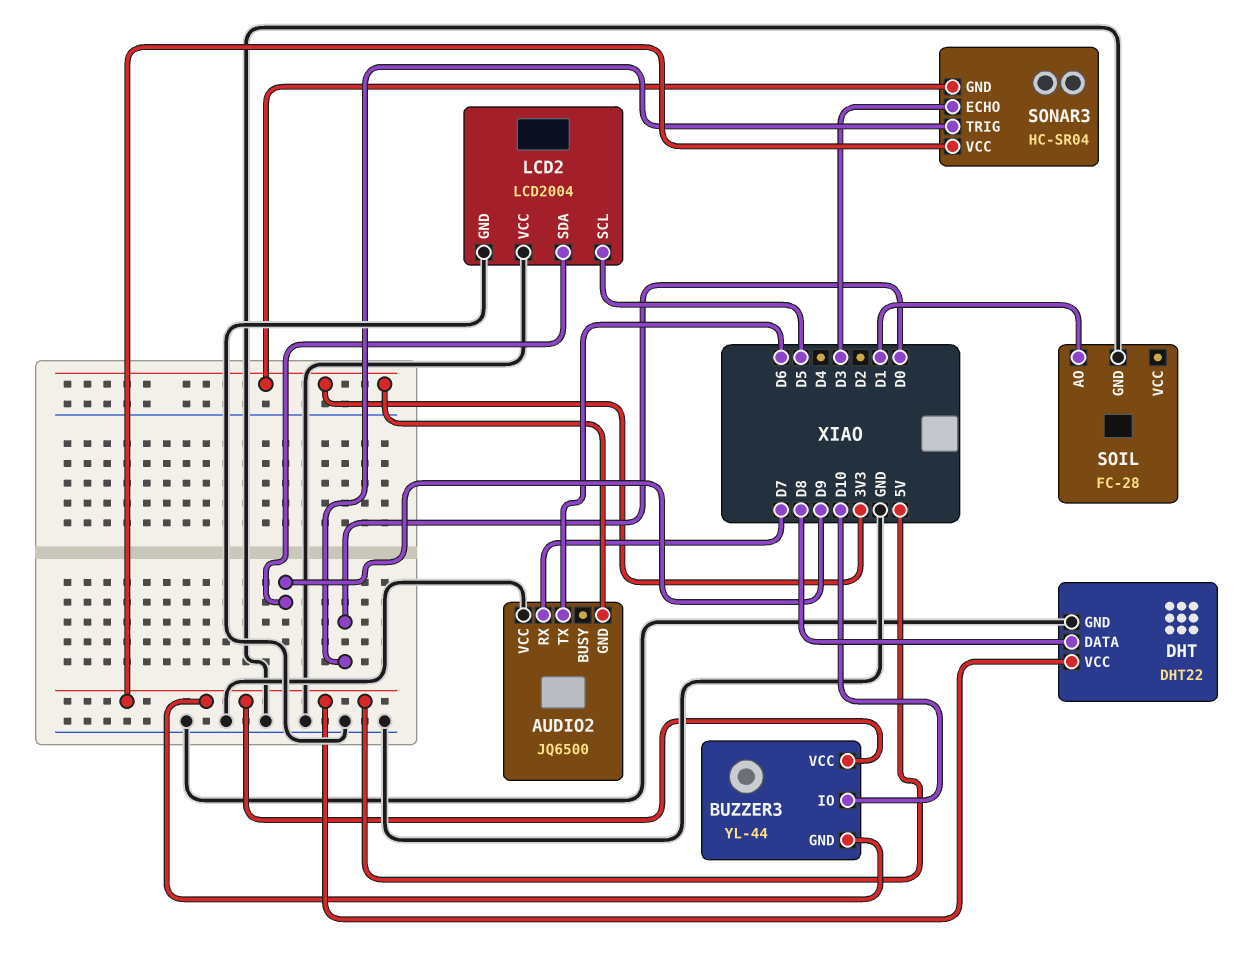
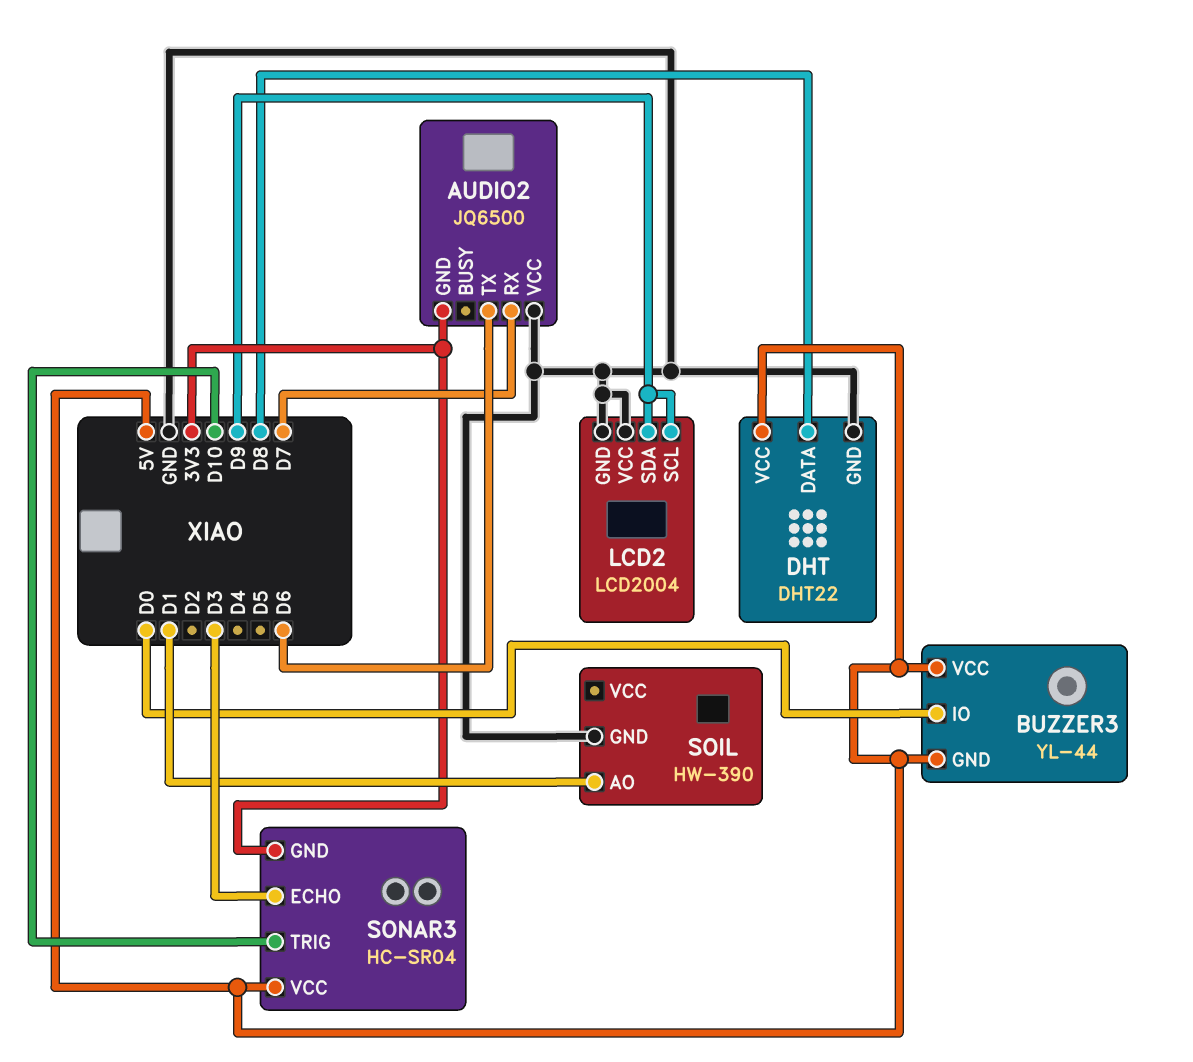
BUZZER3 pin IO: D10 -> D0
LCD2 pin SCL: D5 -> D9
SOIL: FC-28 -> HW-390
SONAR3 pin TRIG: D0 -> D10

